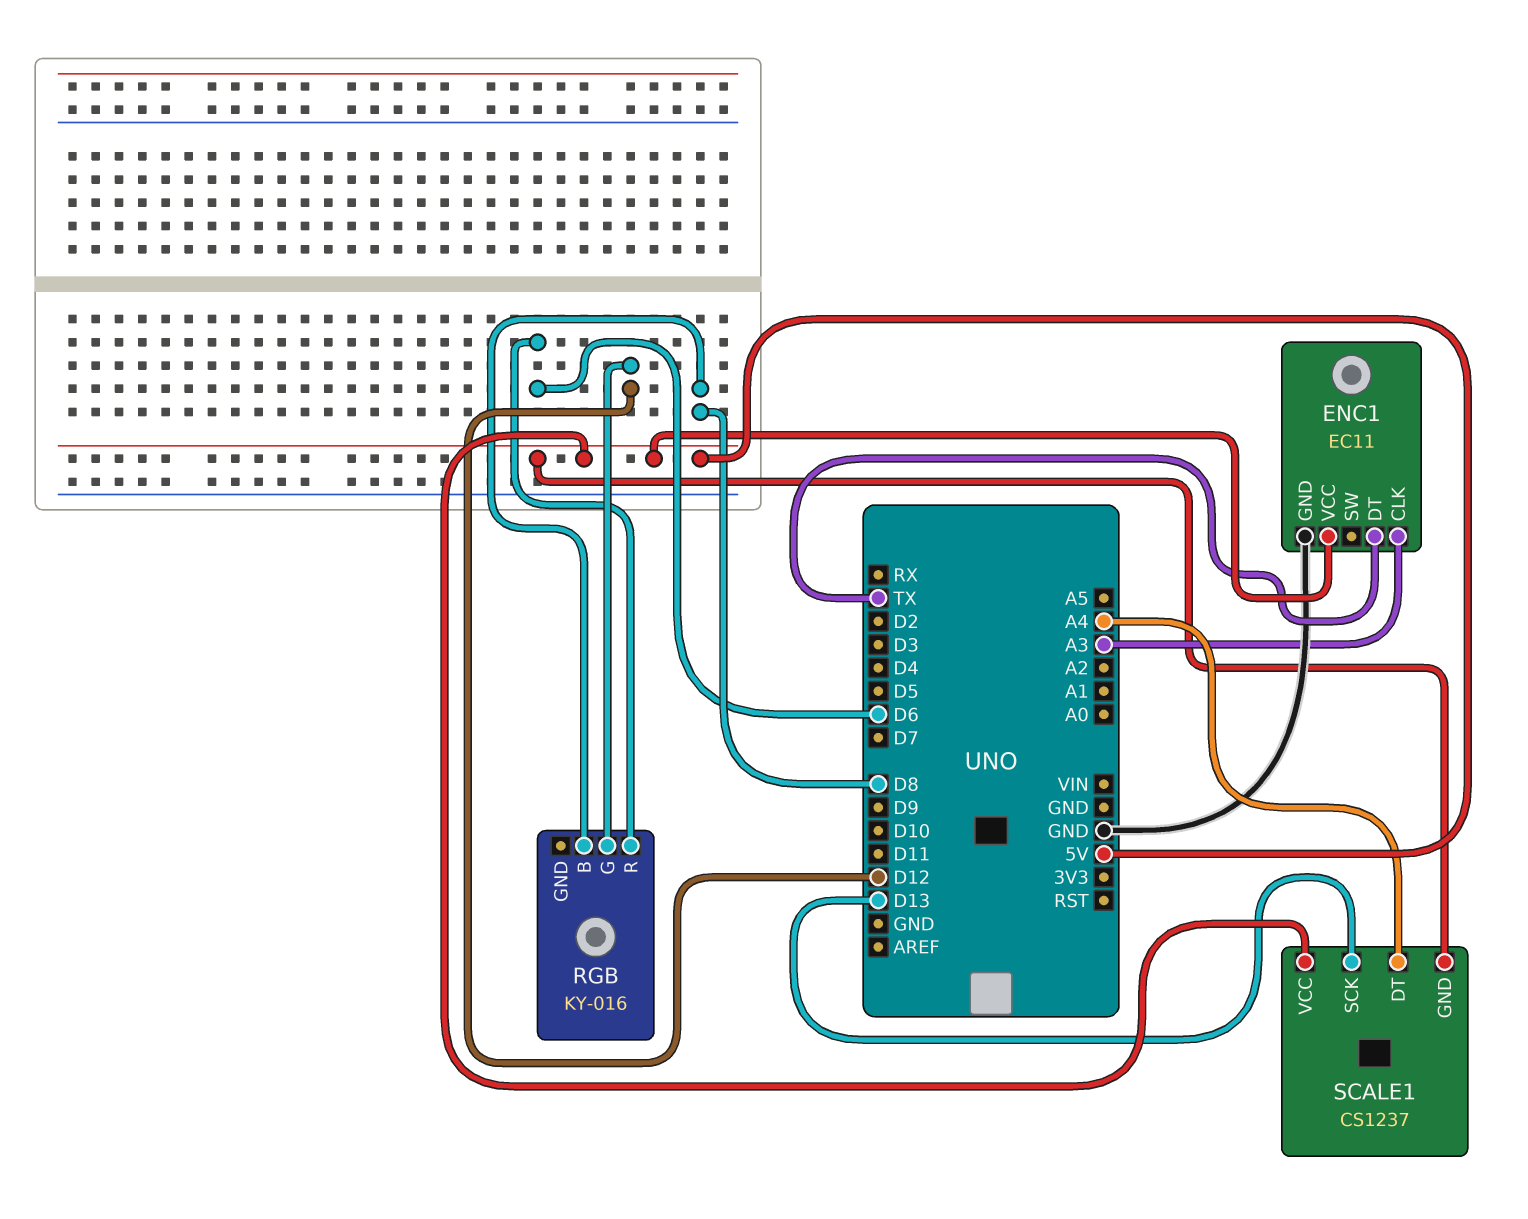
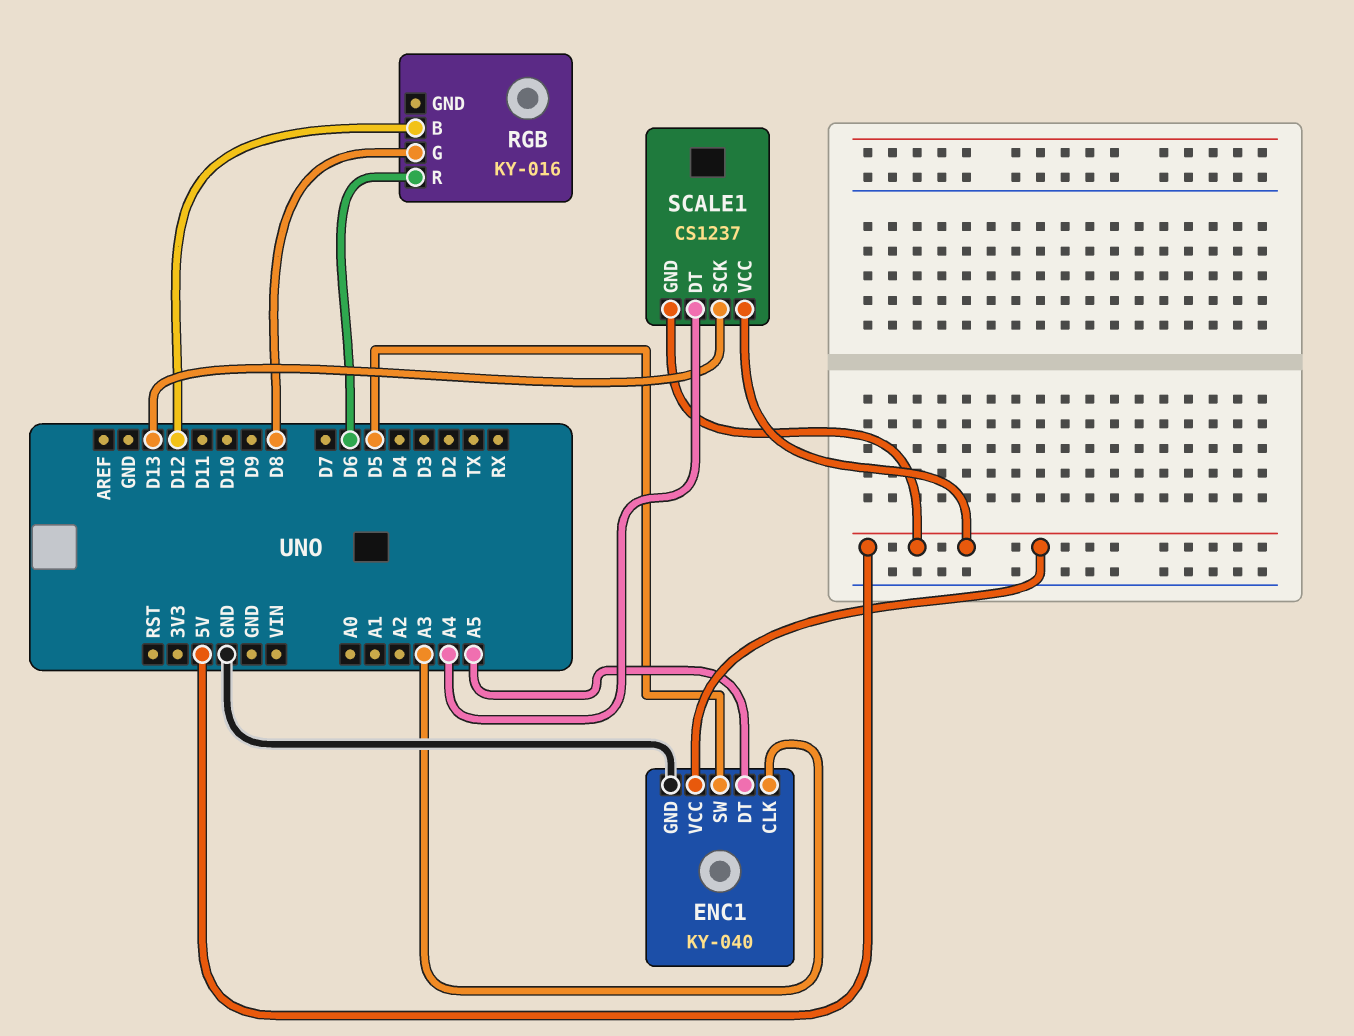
ENC1: EC11 -> KY-040
ENC1 pin DT: TX -> A5
ENC1 pin SW: none -> D5
RGB pin B: D8 -> D12
RGB pin G: D12 -> D8

